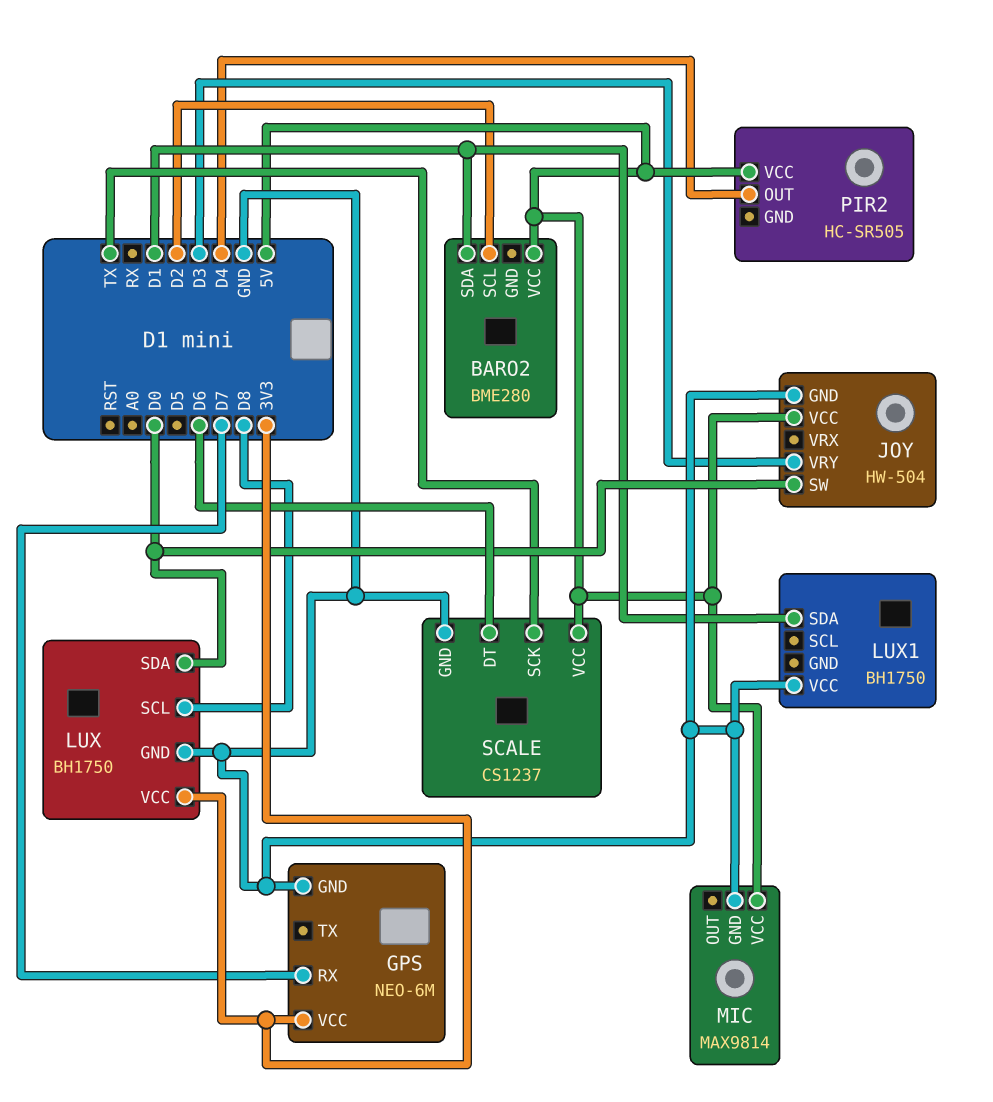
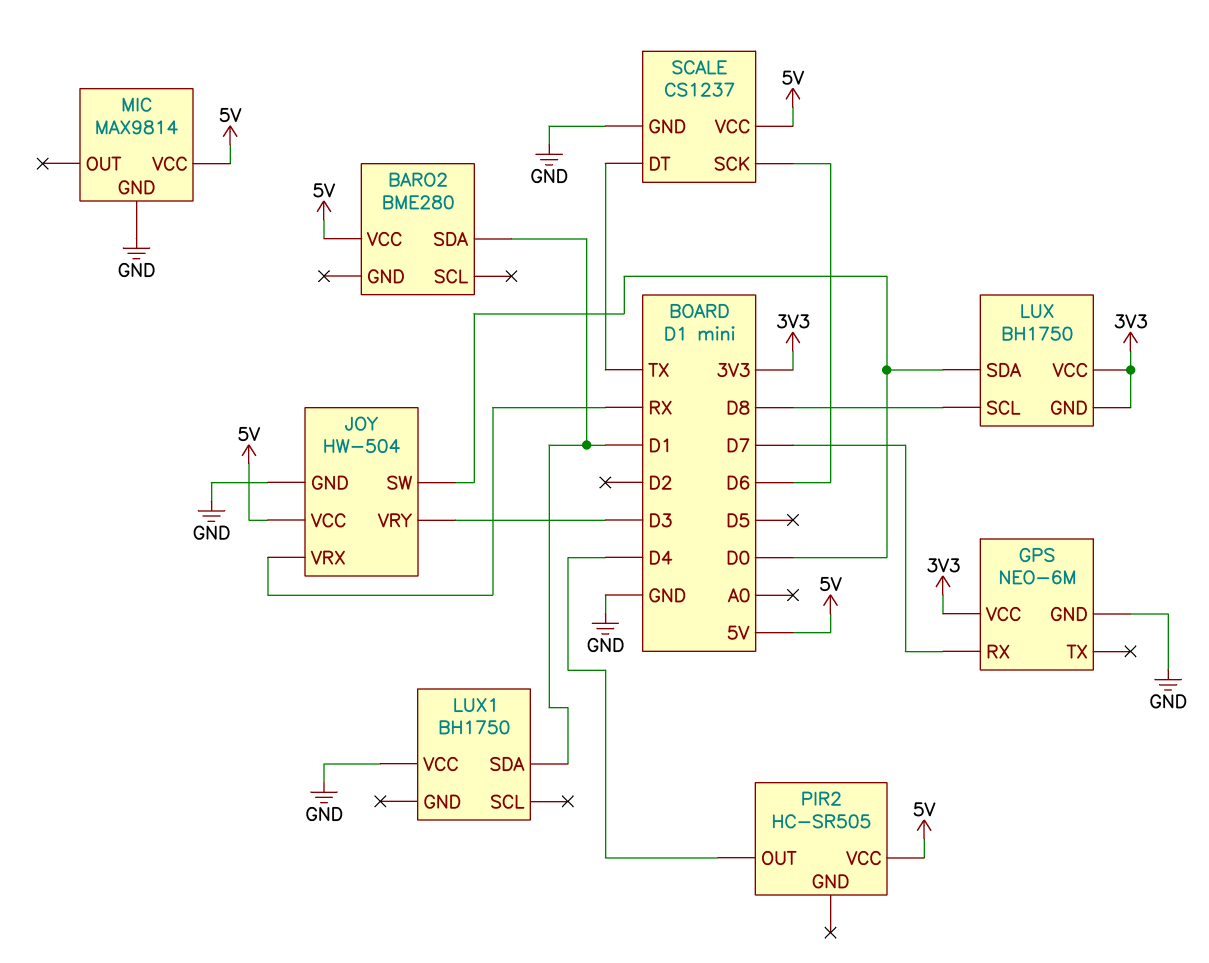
BARO2 pin SCL: D2 -> none
JOY pin VRX: none -> RX
LUX pin GND: GND -> 3V3
SCALE pin DT: D6 -> TX
SCALE pin SCK: TX -> D6

